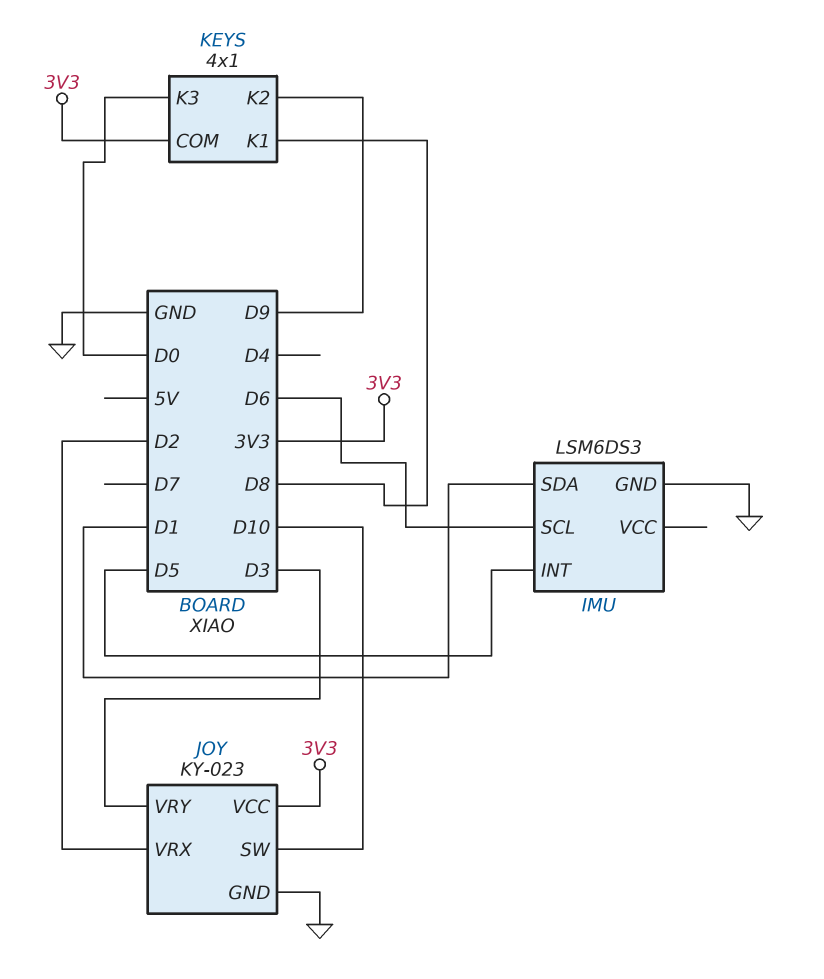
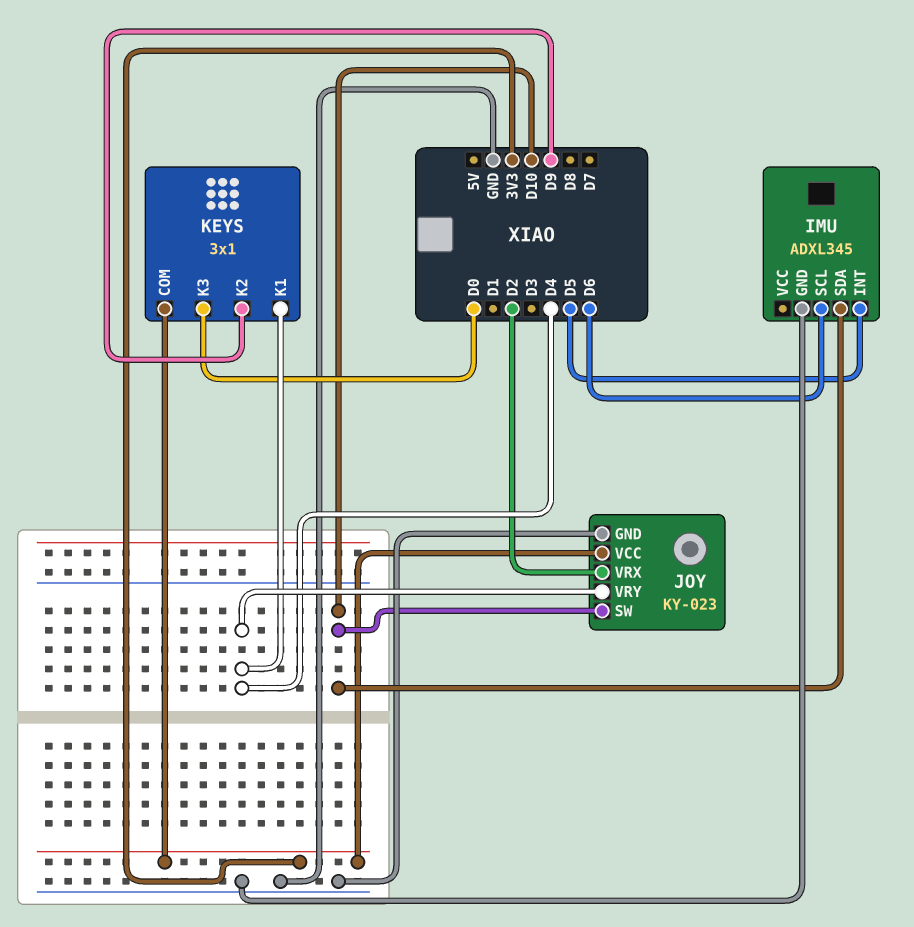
IMU: LSM6DS3 -> ADXL345
IMU pin SDA: D1 -> D10
JOY pin VRY: D3 -> D4
KEYS: 4x1 -> 3x1
KEYS pin K1: D8 -> D4

